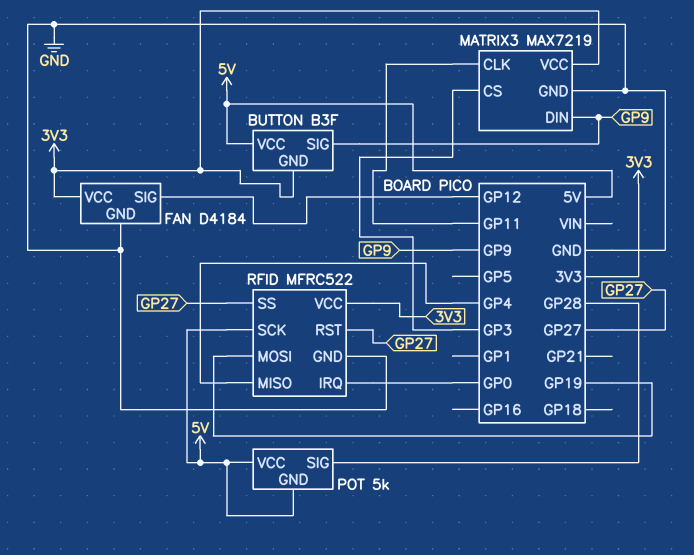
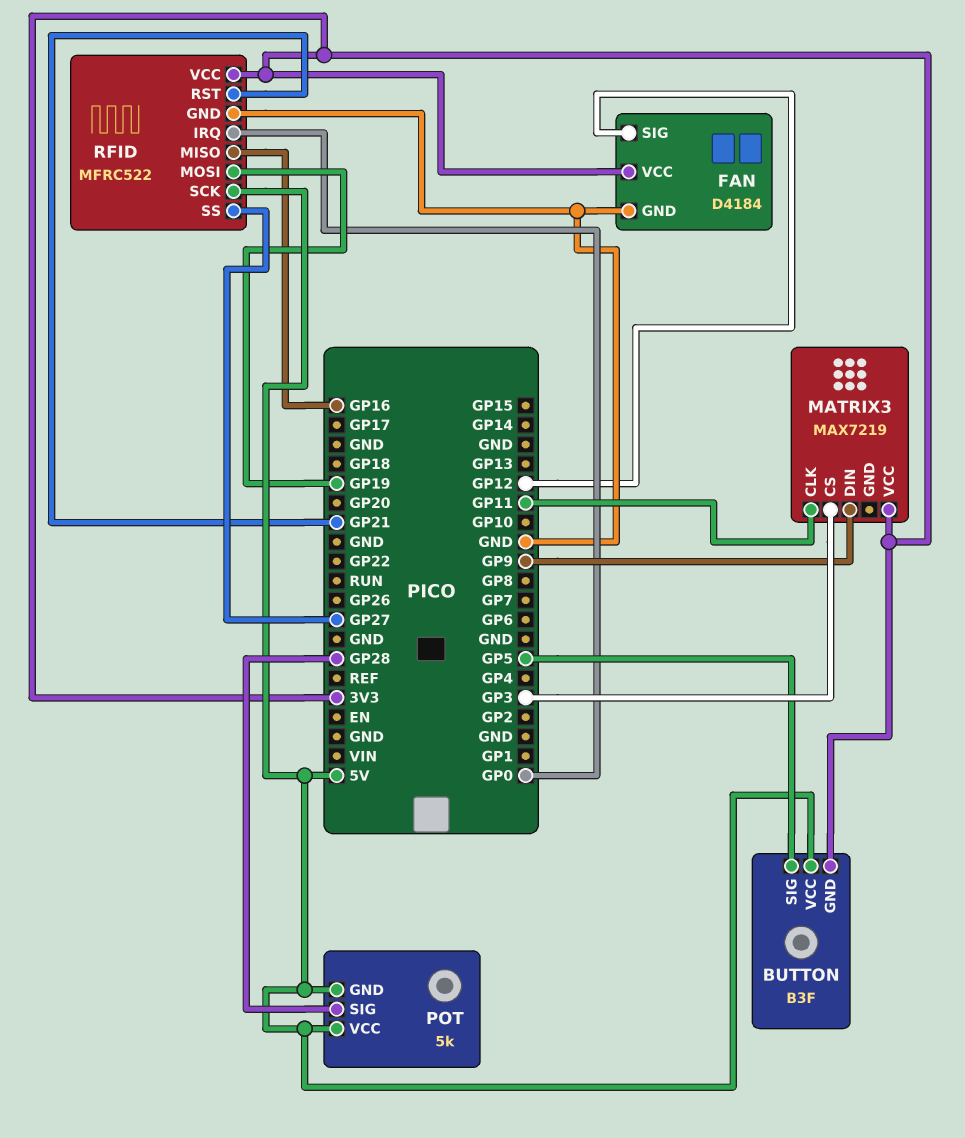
BUTTON pin SIG: GP9 -> GP5
MATRIX3 pin GND: GND -> none
RFID pin MISO: GP4 -> GP16
RFID pin RST: GP27 -> GP21

